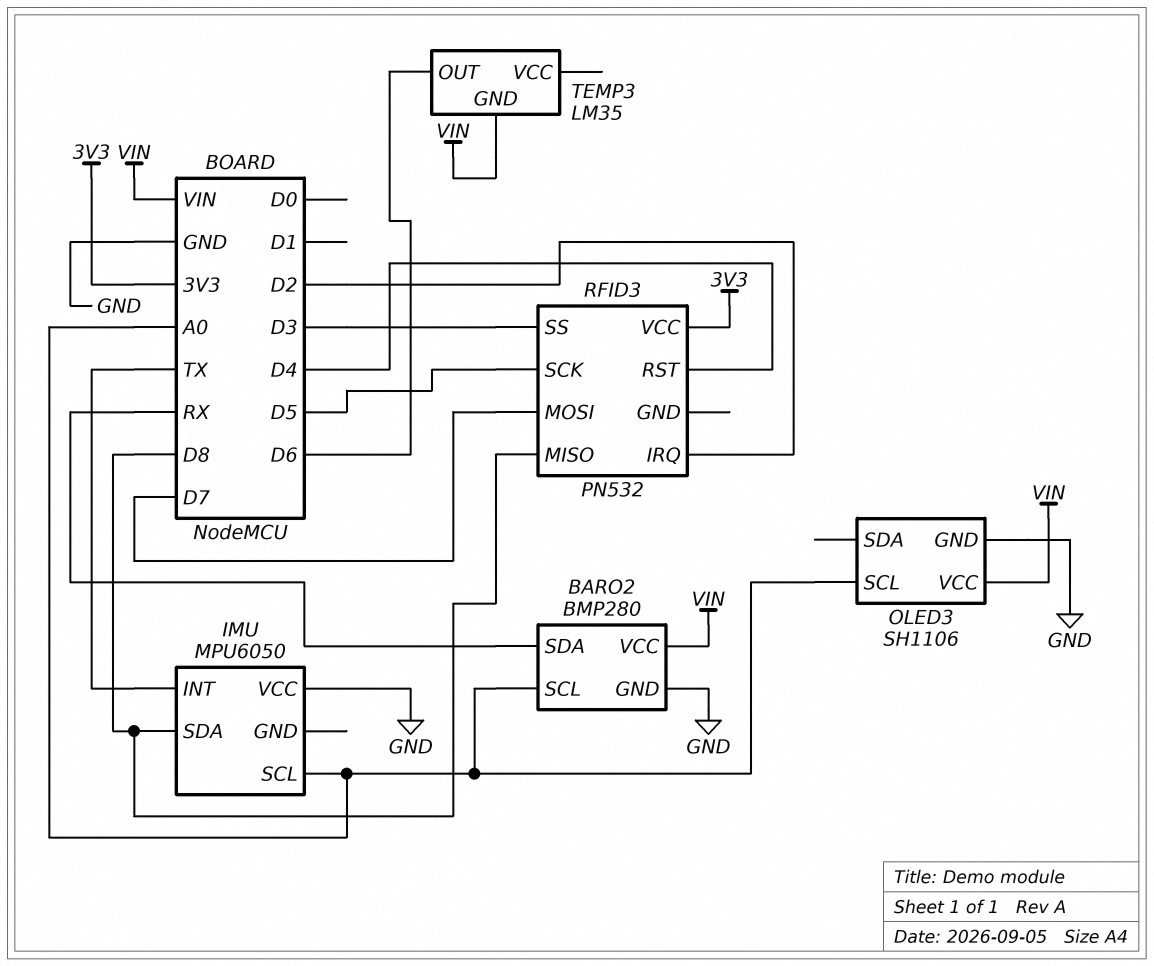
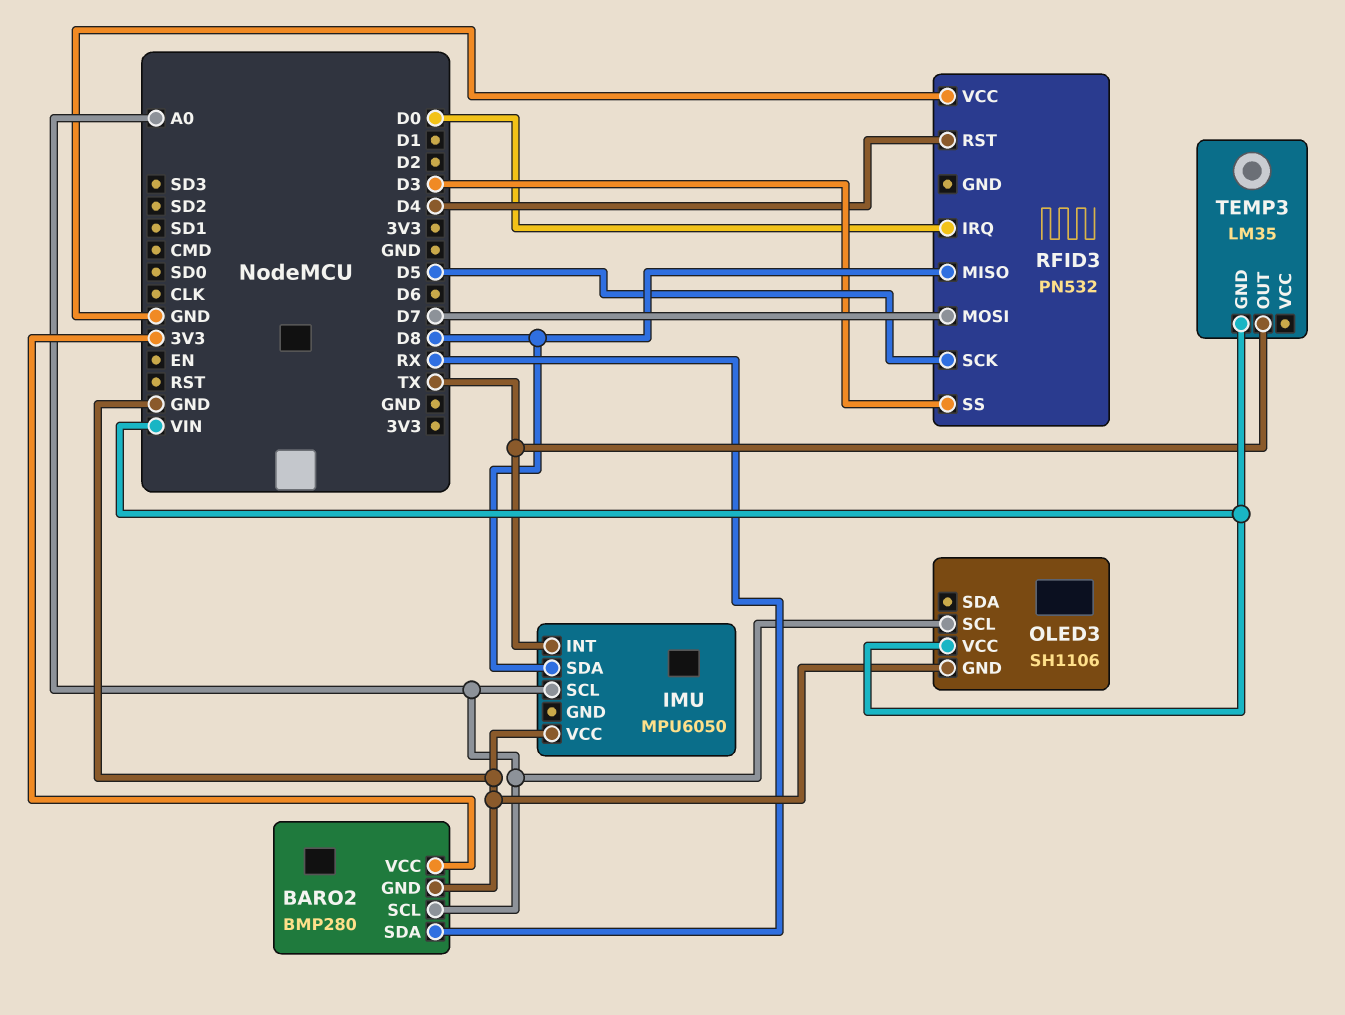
BARO2 pin VCC: VIN -> 3V3
RFID3 pin IRQ: D2 -> D0
RFID3 pin VCC: 3V3 -> GND
TEMP3 pin OUT: D6 -> TX

